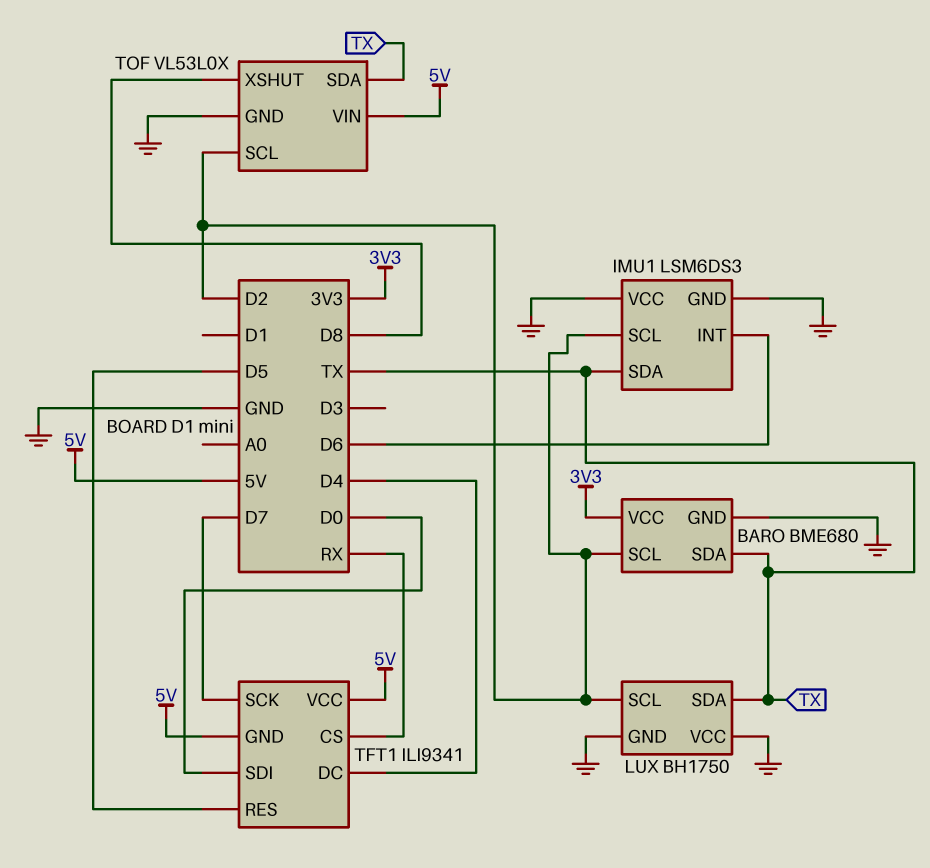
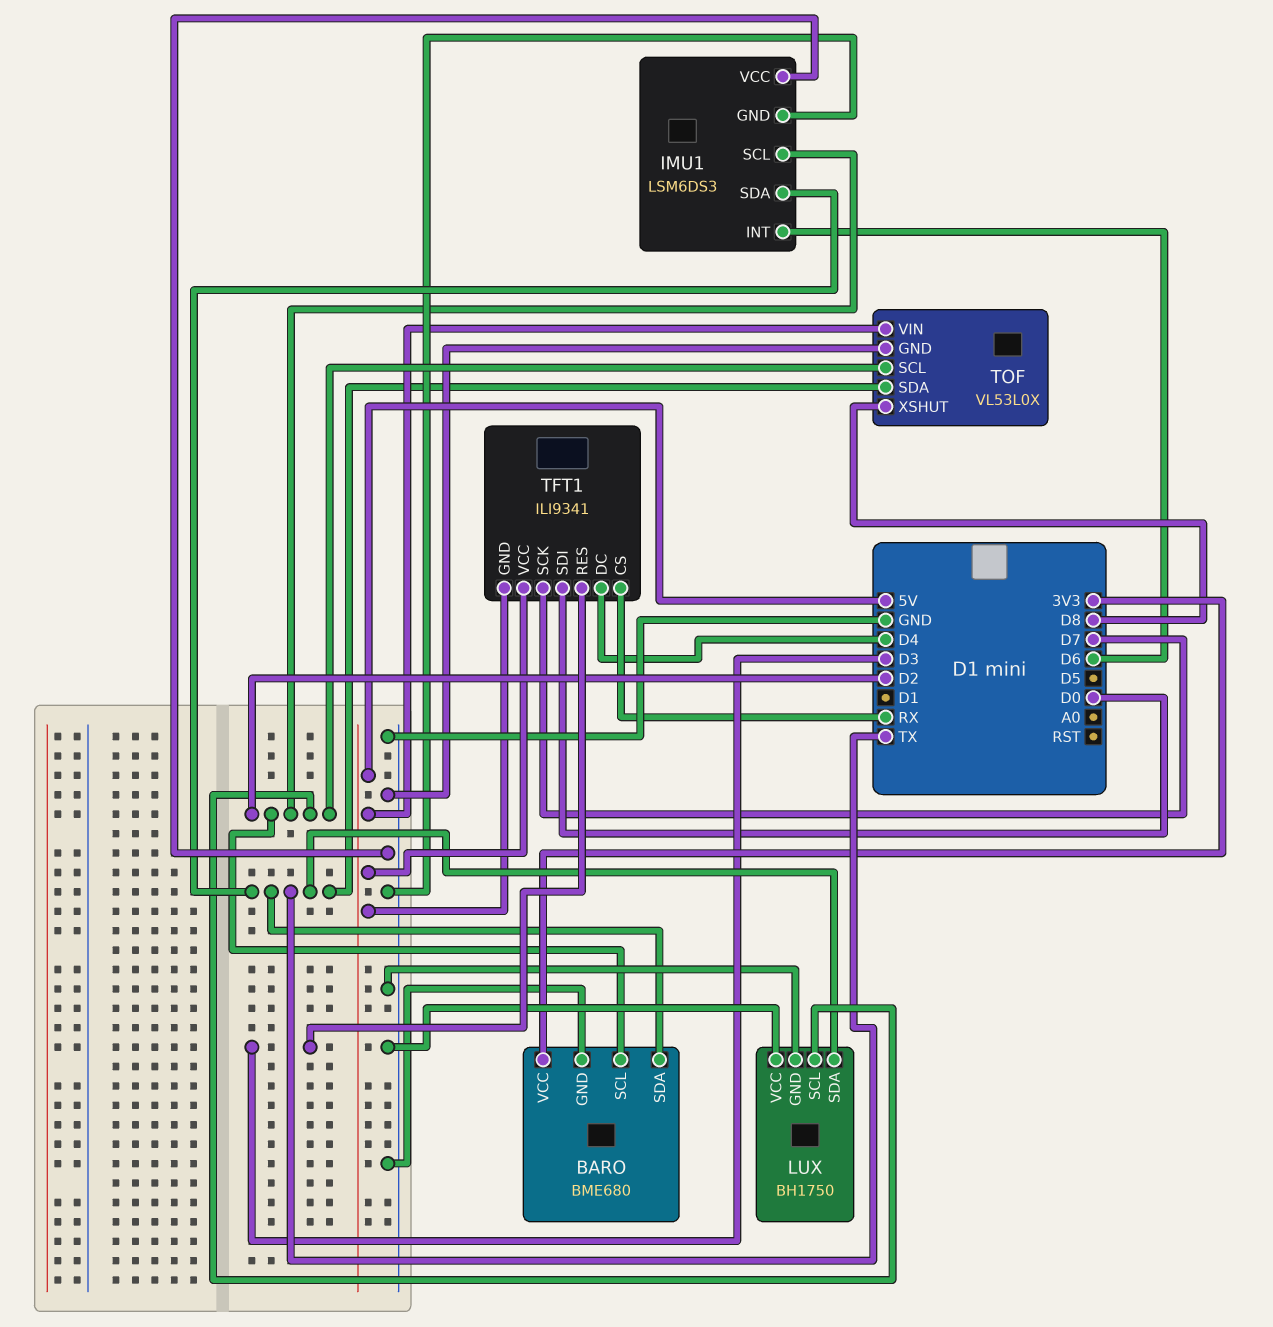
TFT1 pin RES: D5 -> D3

